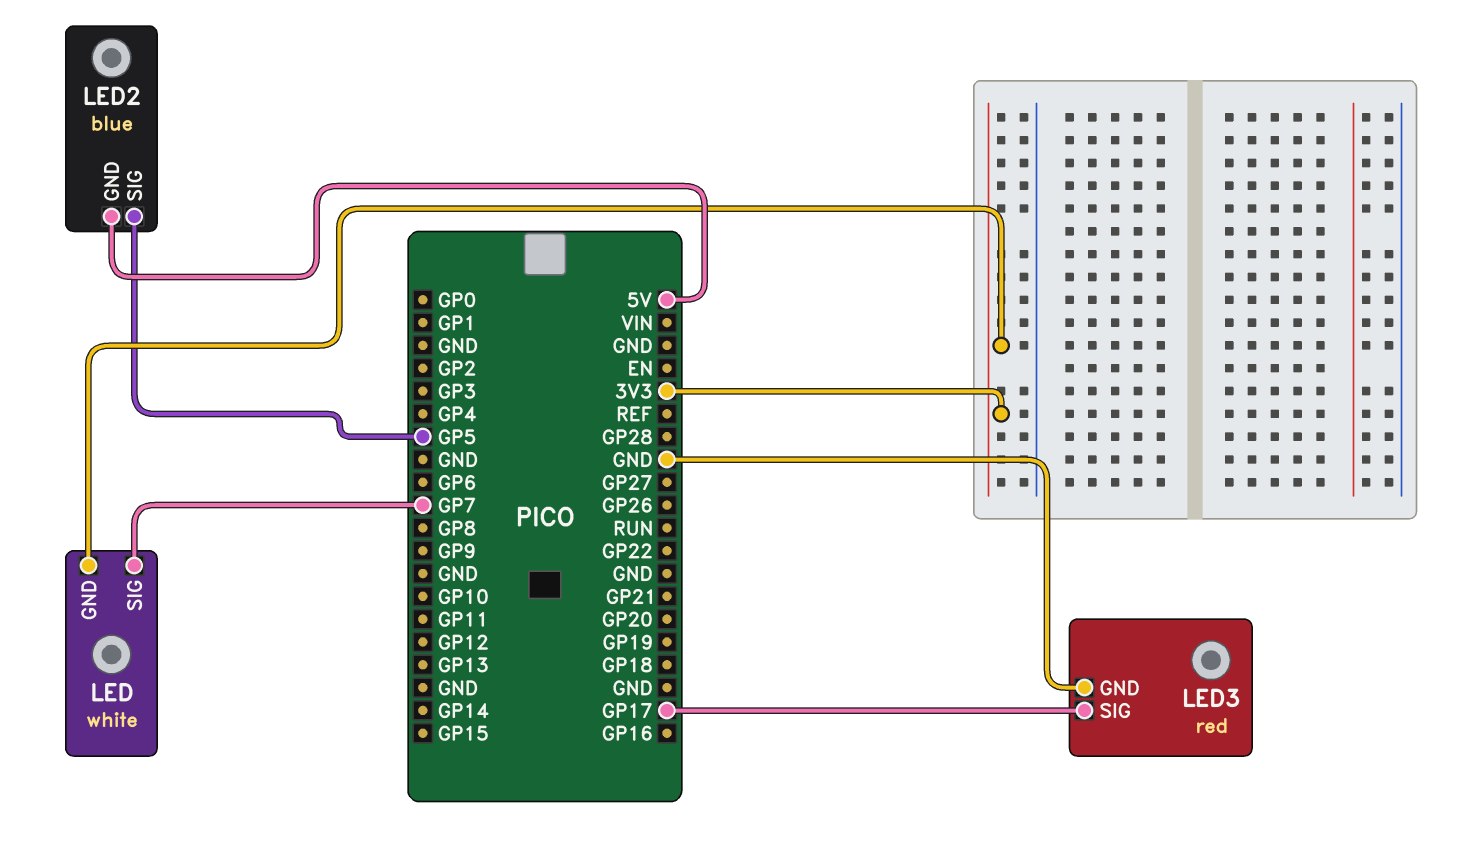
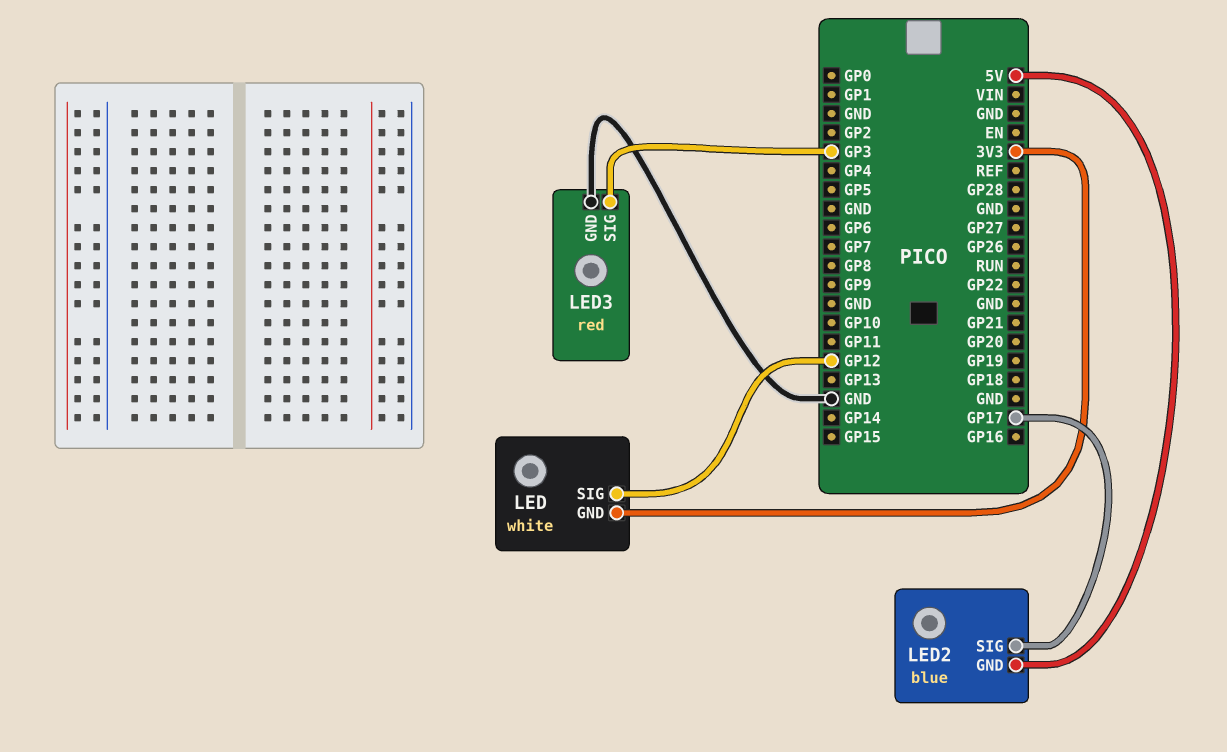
LED pin SIG: GP7 -> GP12
LED2 pin SIG: GP5 -> GP17
LED3 pin SIG: GP17 -> GP3

